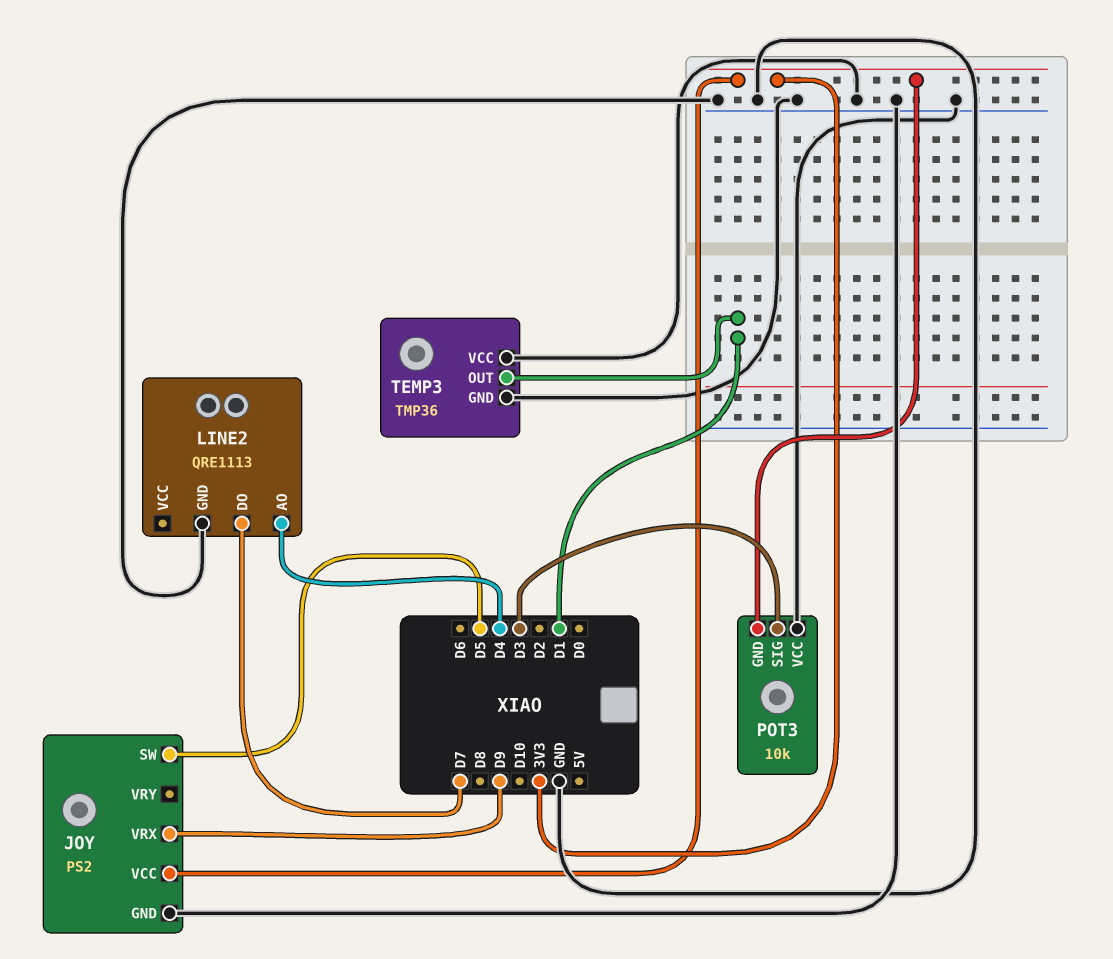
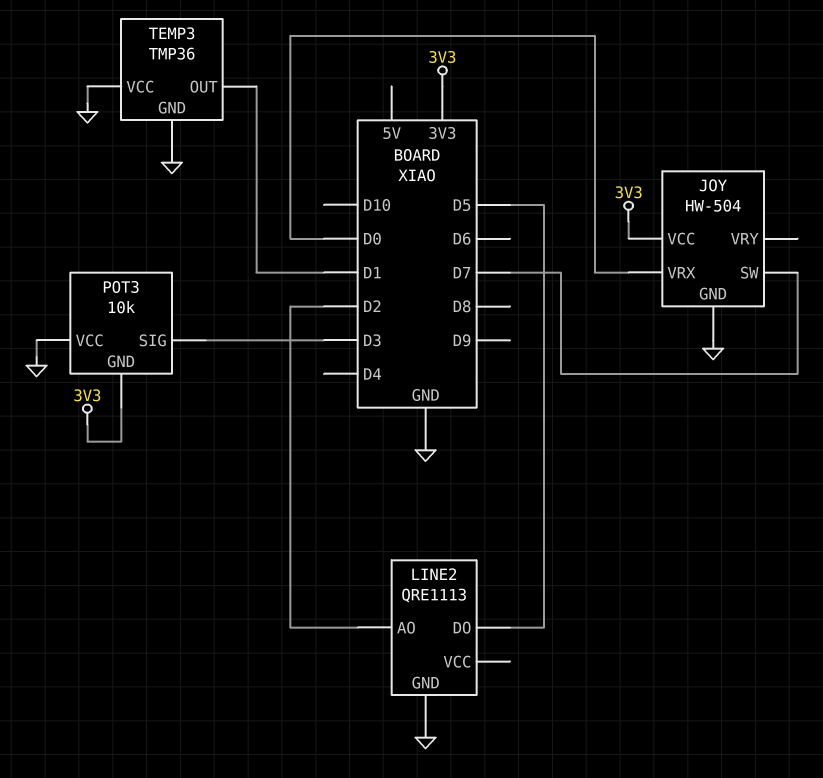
JOY: PS2 -> HW-504
JOY pin SW: D5 -> D7
JOY pin VRX: D9 -> D0
LINE2 pin AO: D4 -> D2
LINE2 pin DO: D7 -> D5

